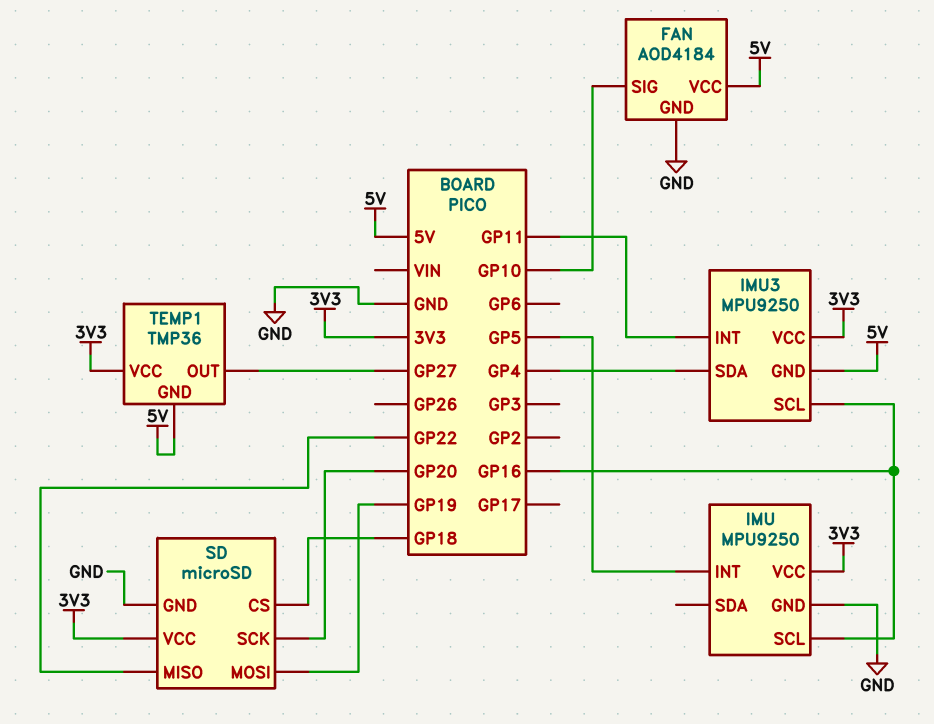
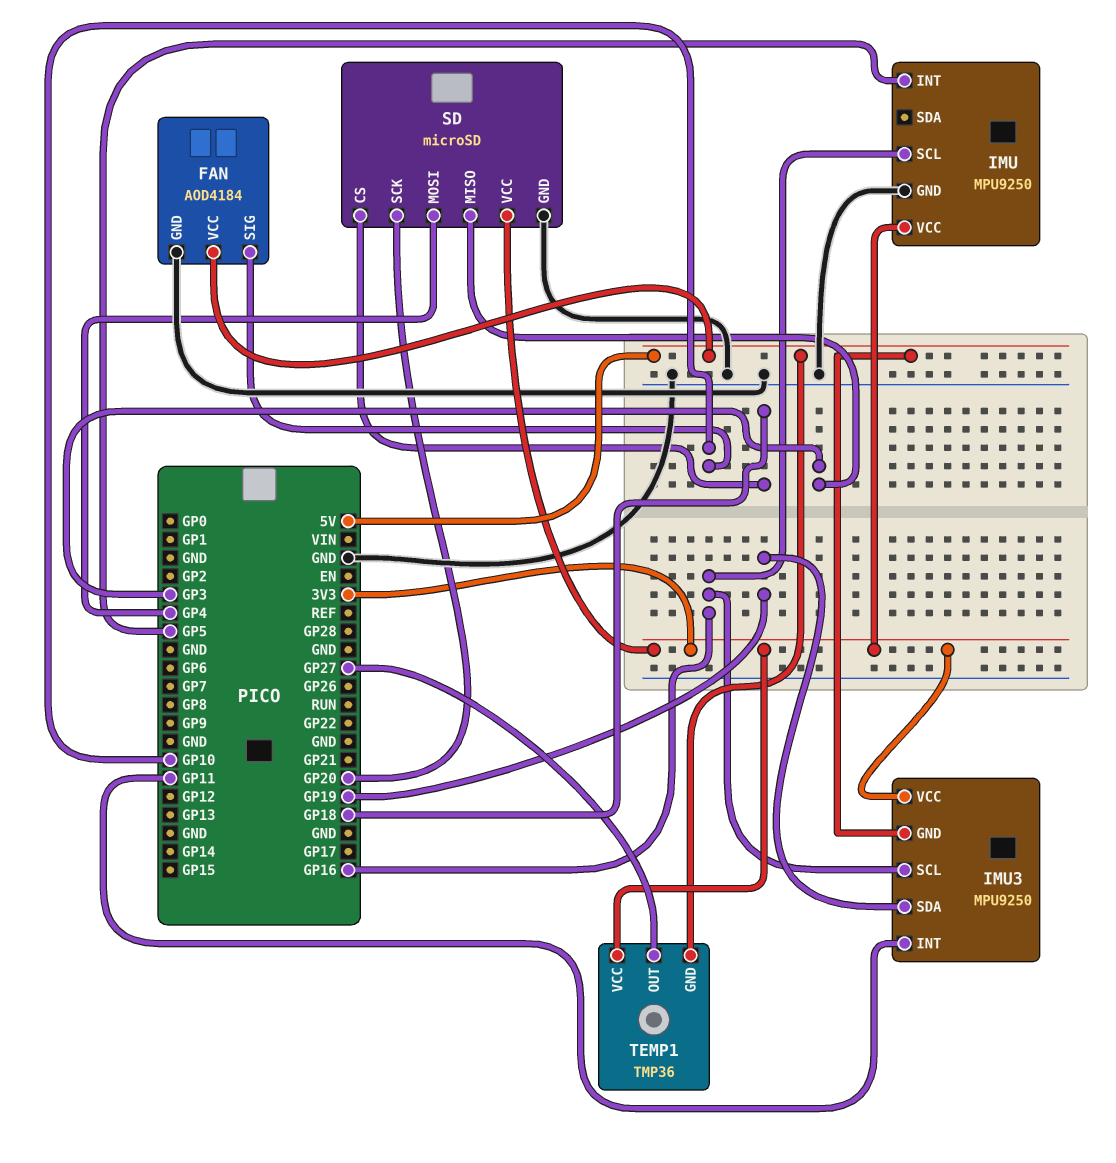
IMU3 pin SDA: GP4 -> GP19
SD pin MISO: GP22 -> GP3
SD pin MOSI: GP19 -> GP4

